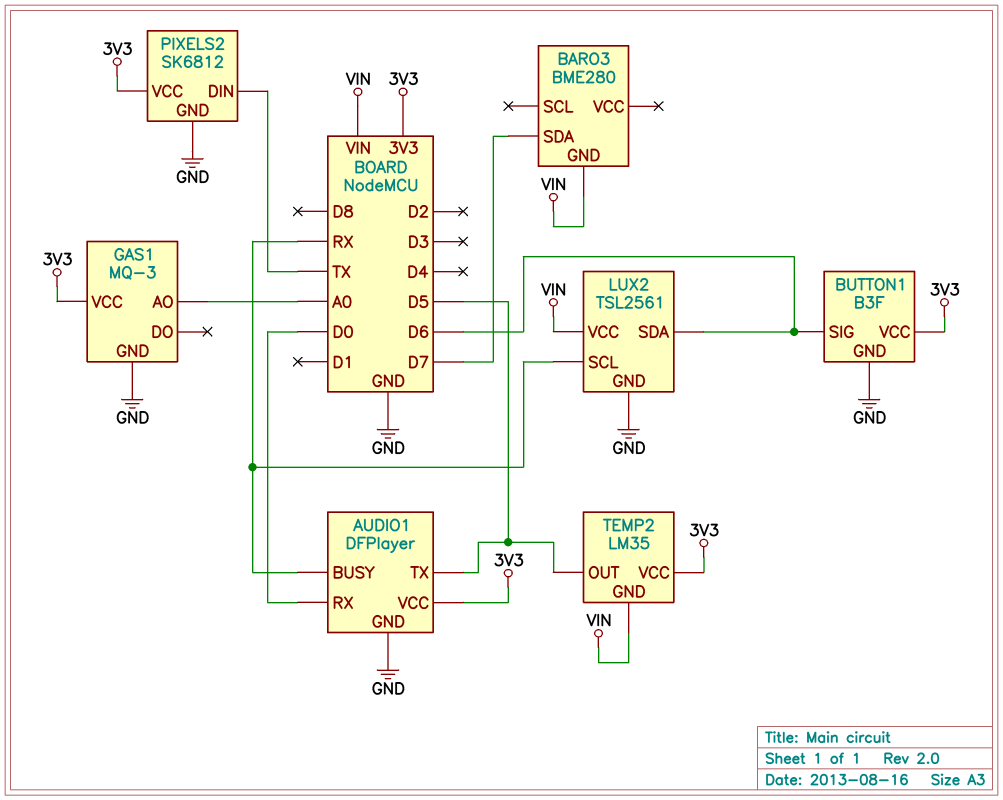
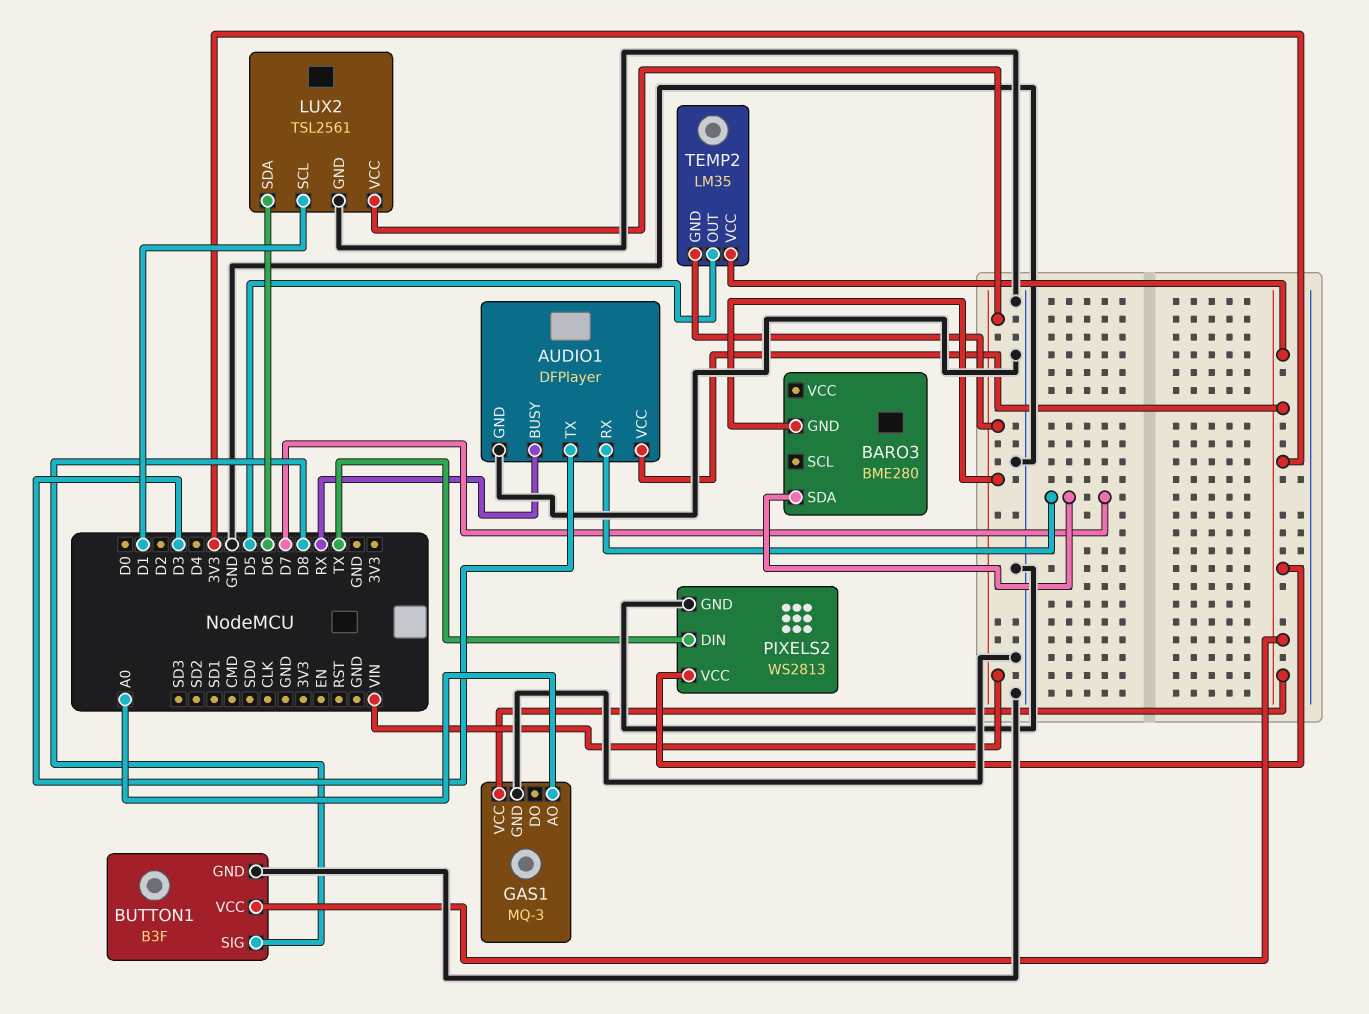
AUDIO1 pin RX: D0 -> D7
AUDIO1 pin TX: D5 -> D3
BUTTON1 pin SIG: D6 -> D8
LUX2 pin SCL: RX -> D1
PIXELS2: SK6812 -> WS2813

